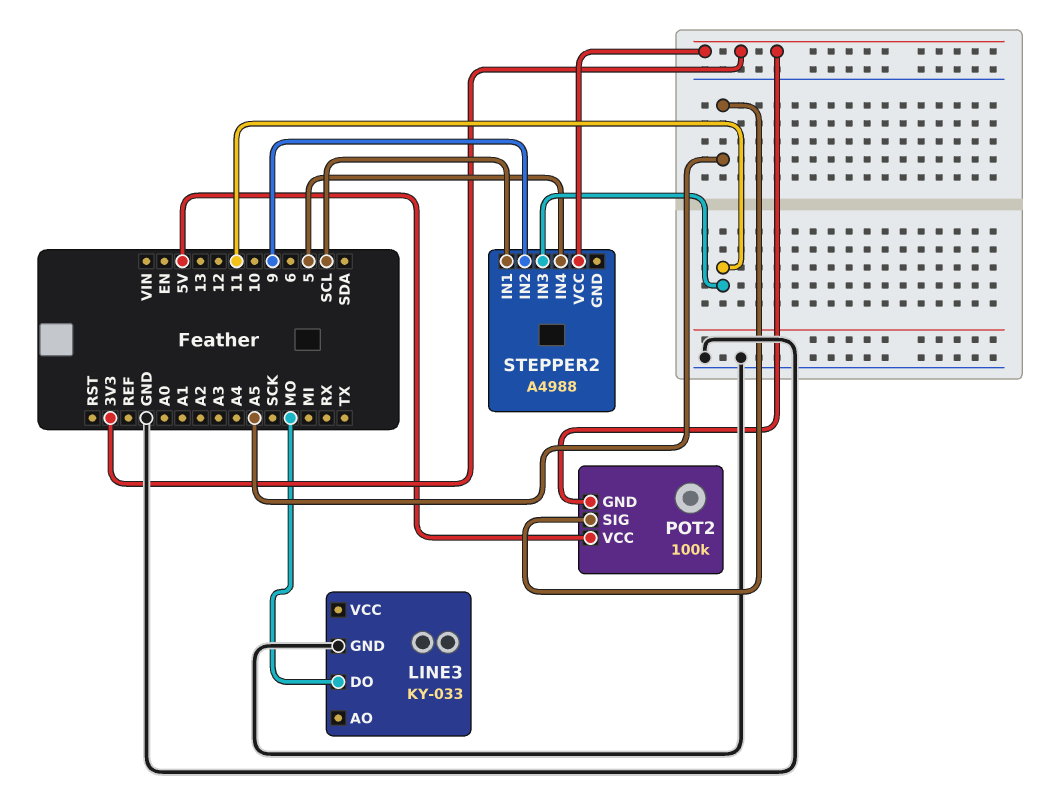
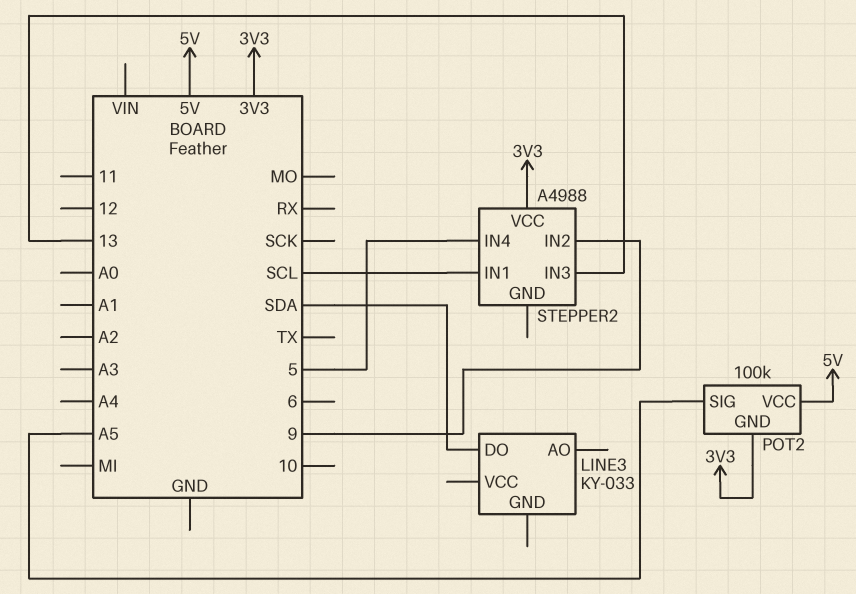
LINE3 pin DO: MO -> SDA
LINE3 pin GND: GND -> none
STEPPER2 pin IN3: 11 -> 13

